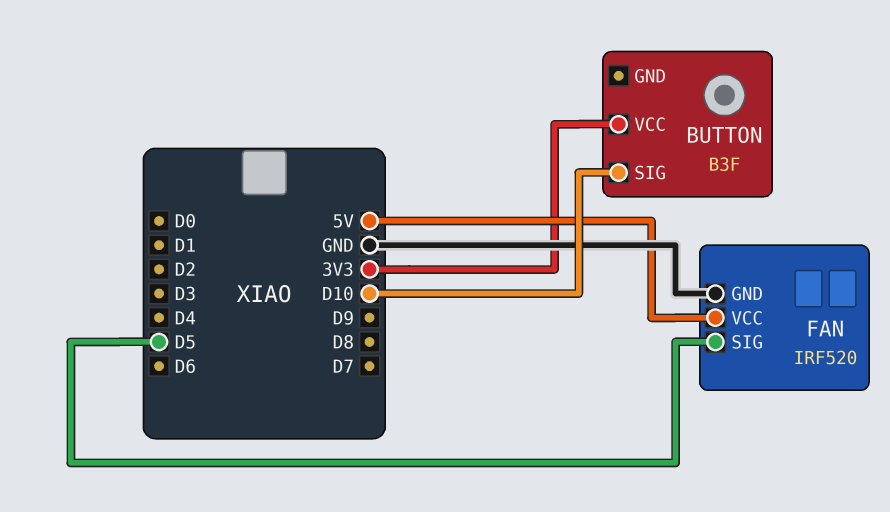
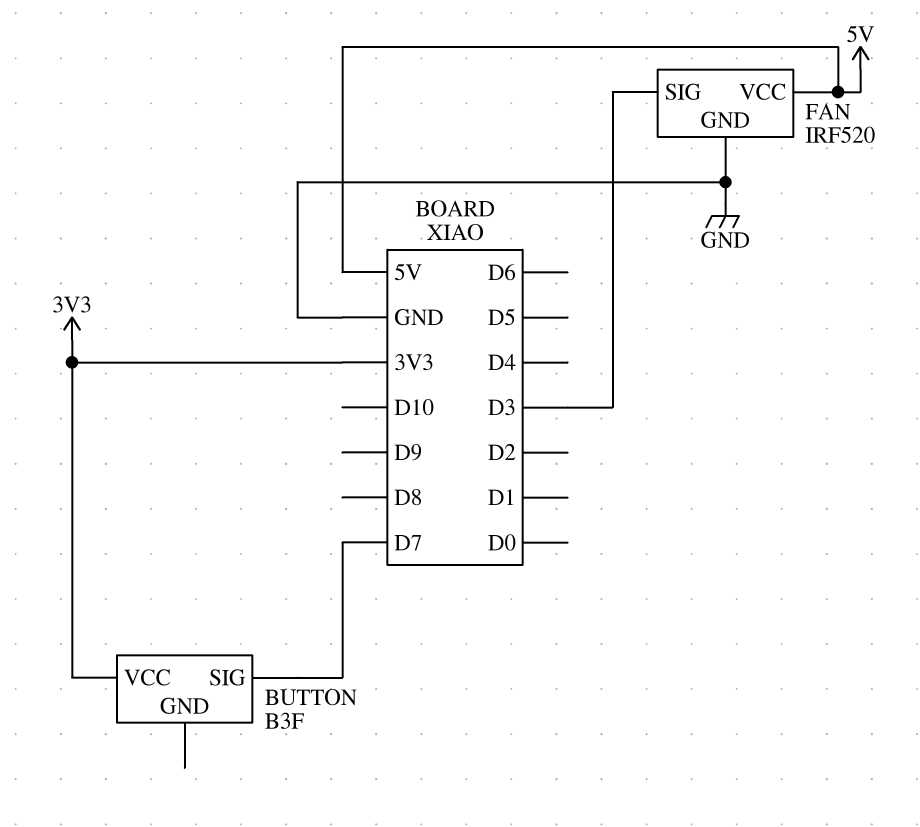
BUTTON pin SIG: D10 -> D7
FAN pin SIG: D5 -> D3

